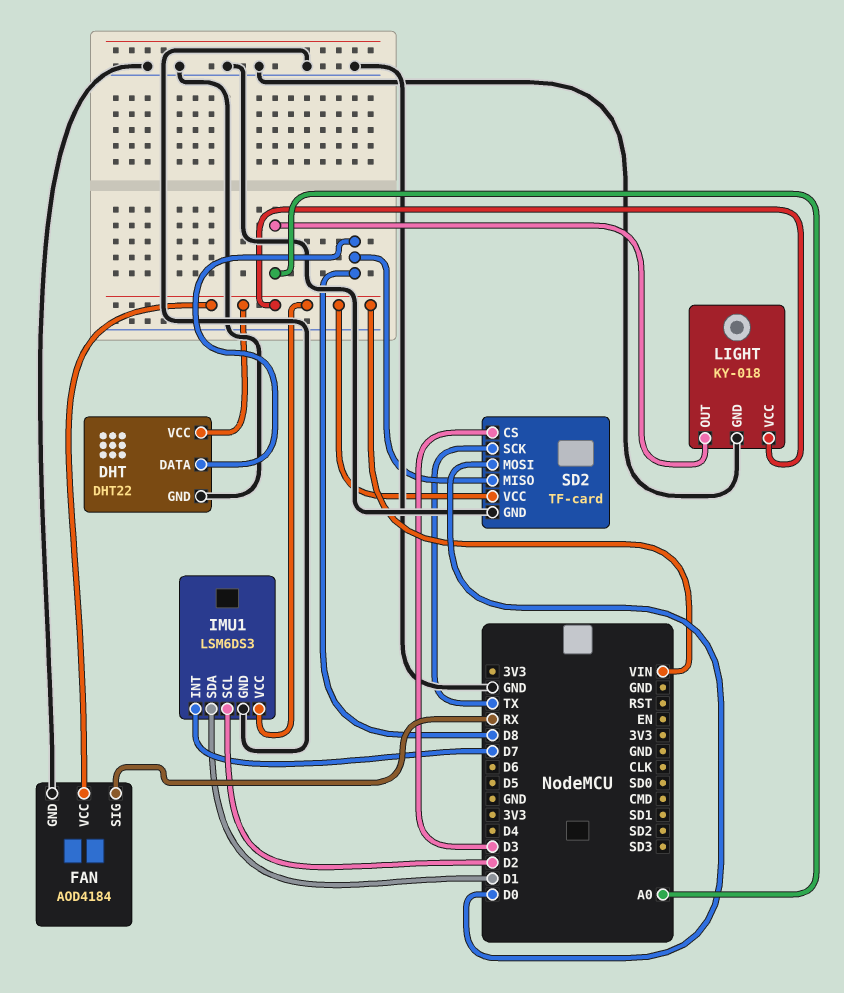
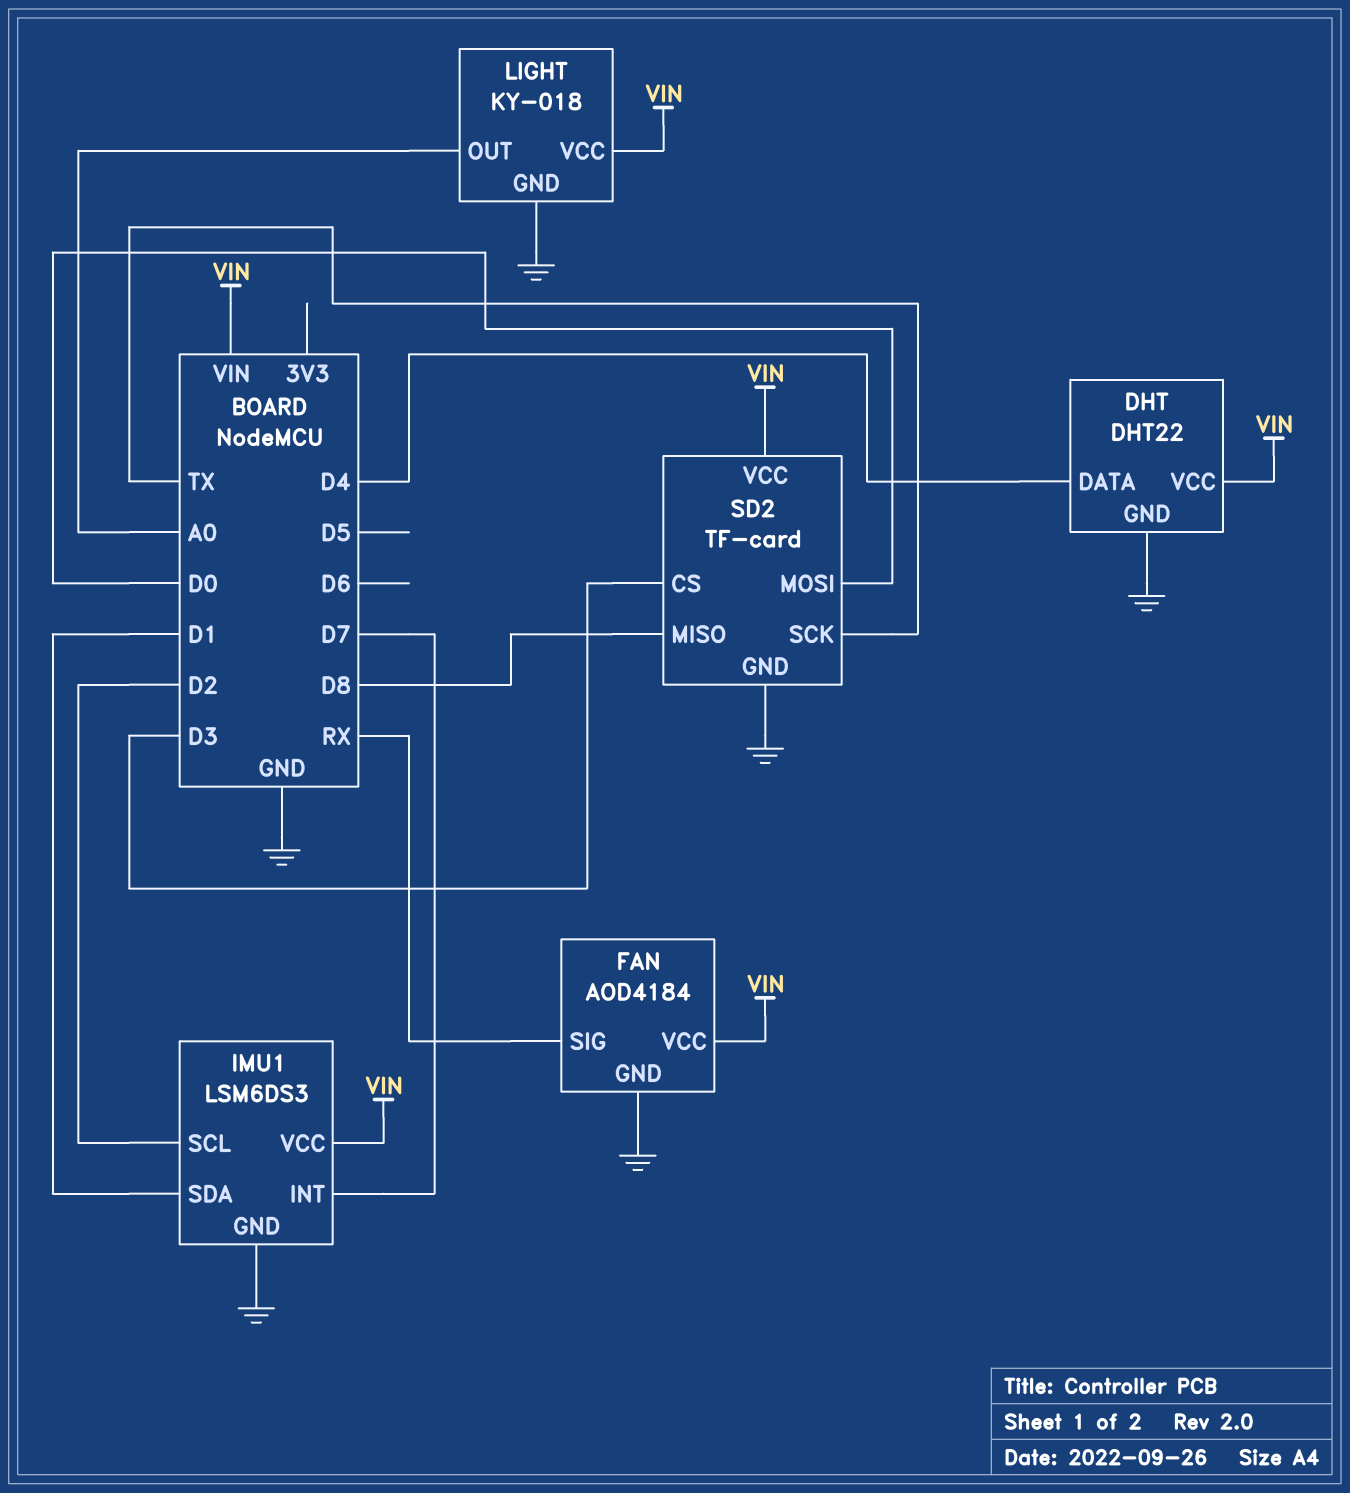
DHT pin DATA: D8 -> D4

